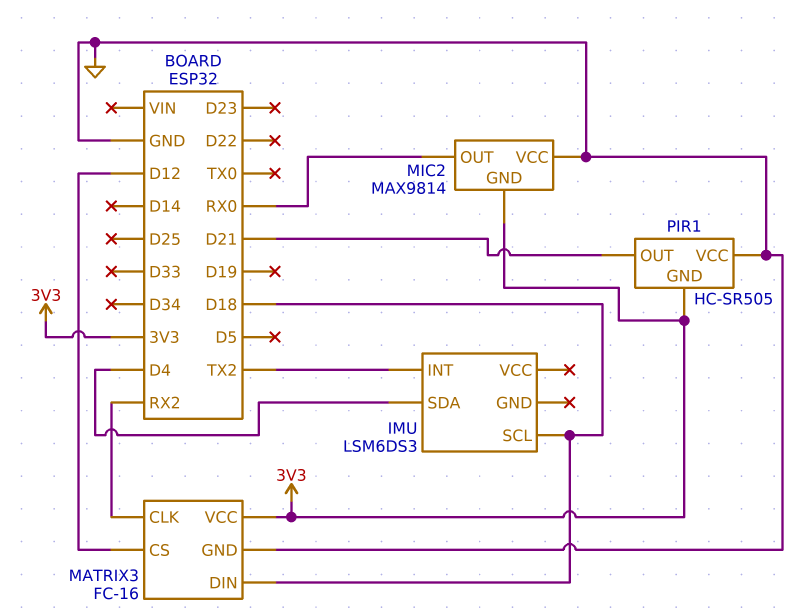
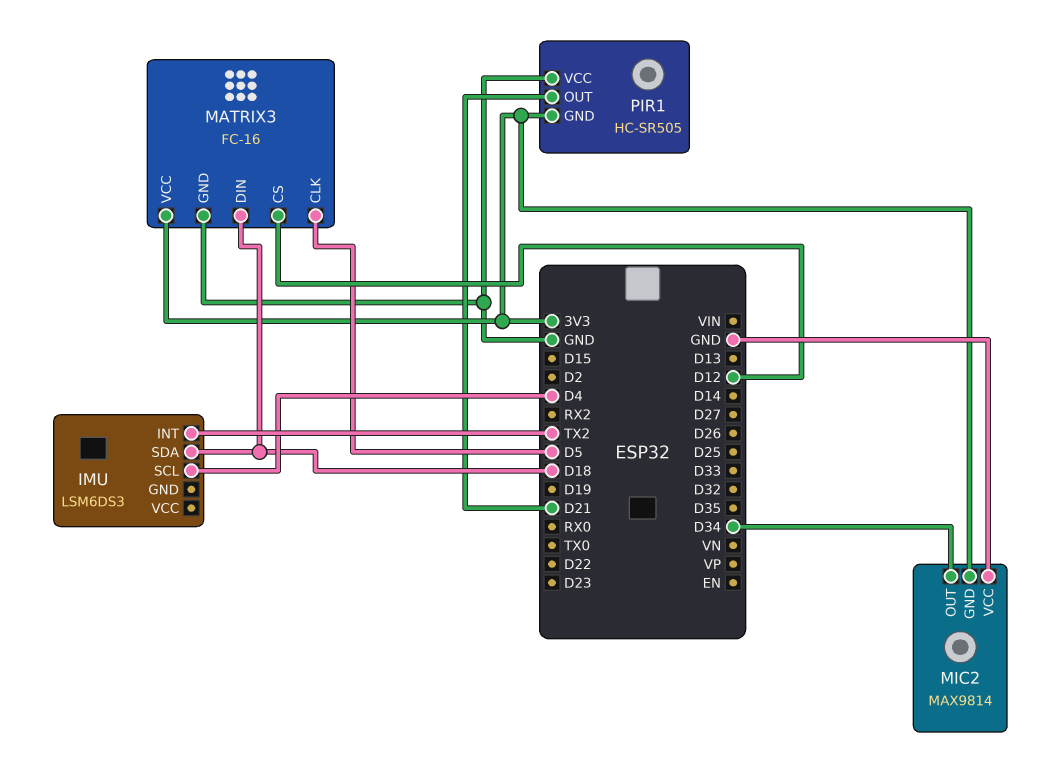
IMU pin SCL: D18 -> D4
IMU pin SDA: D4 -> D18
MATRIX3 pin CLK: RX2 -> D5
MIC2 pin OUT: RX0 -> D34

